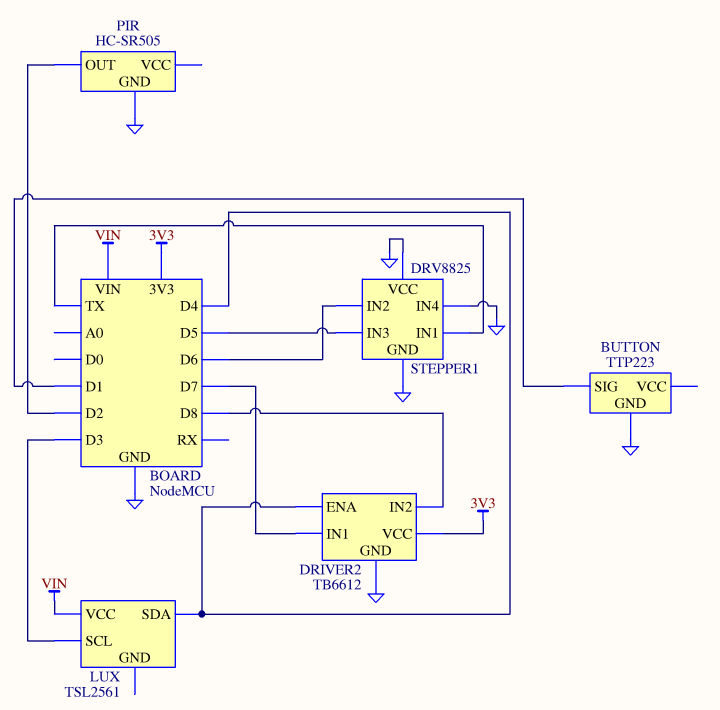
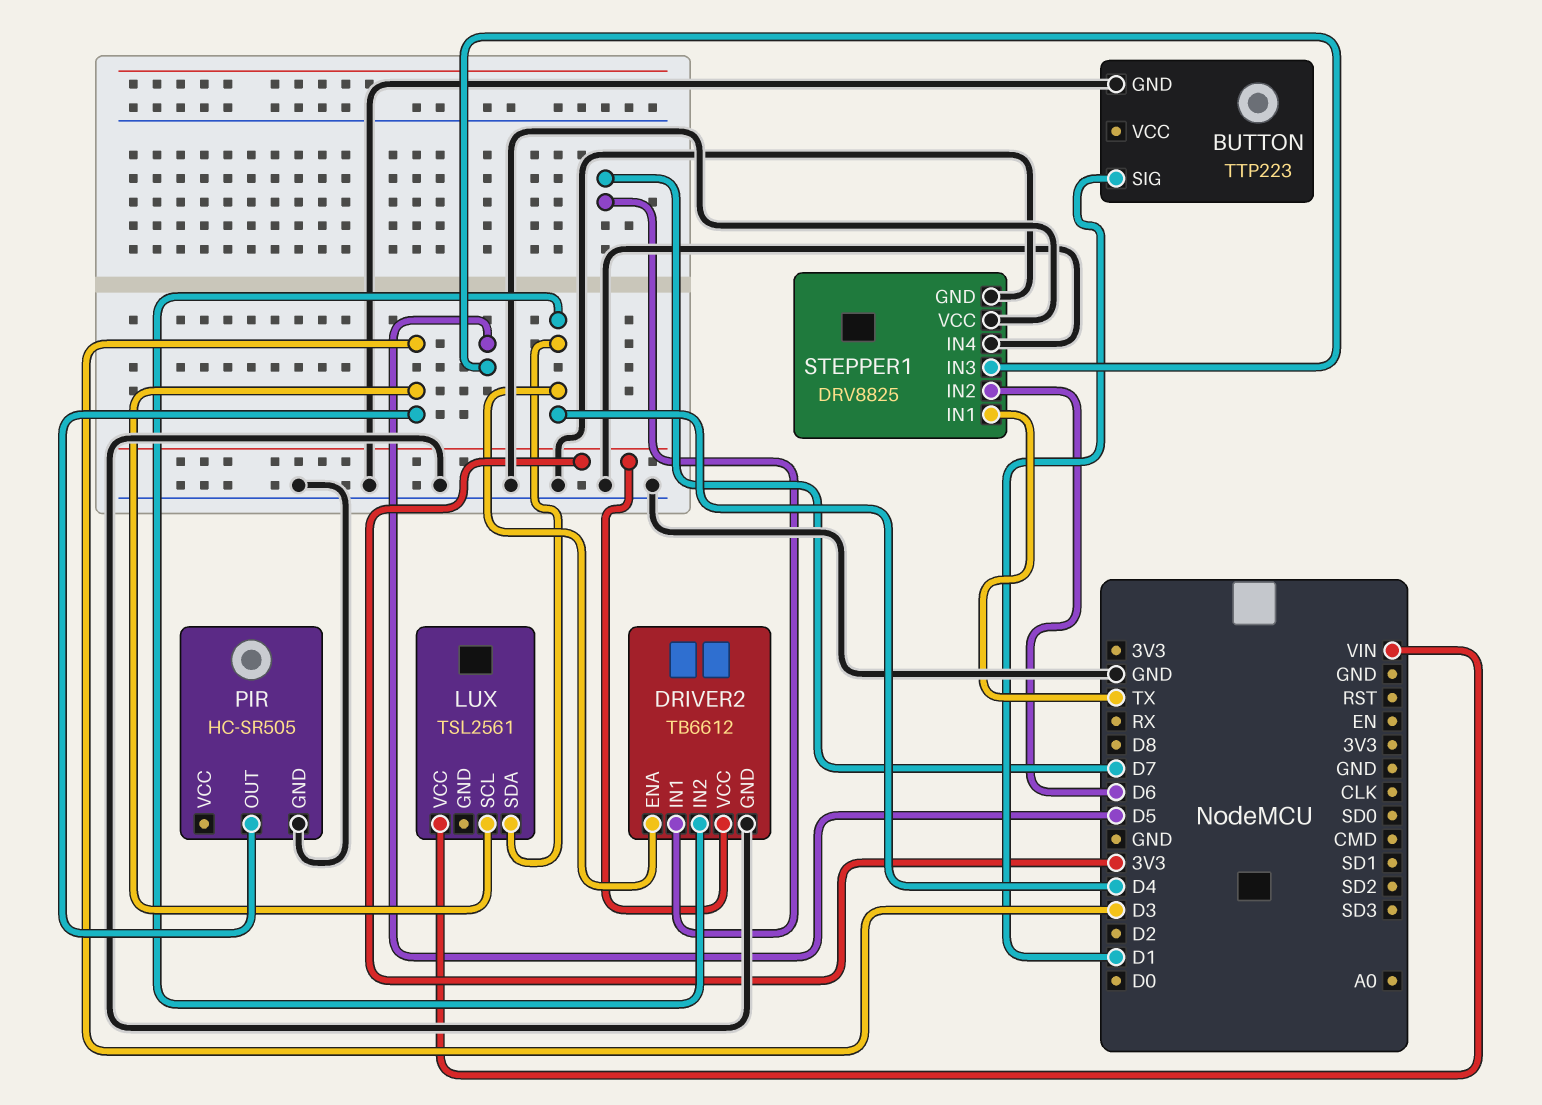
DRIVER2 pin IN2: D8 -> D4
PIR pin OUT: D2 -> D3

